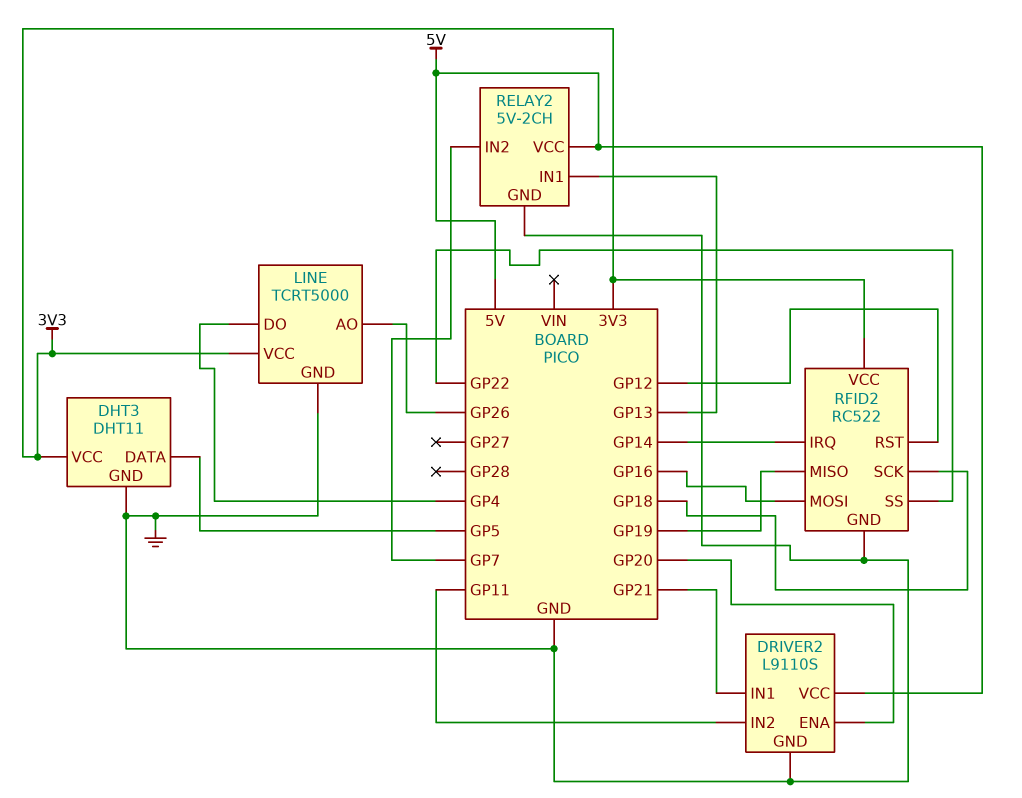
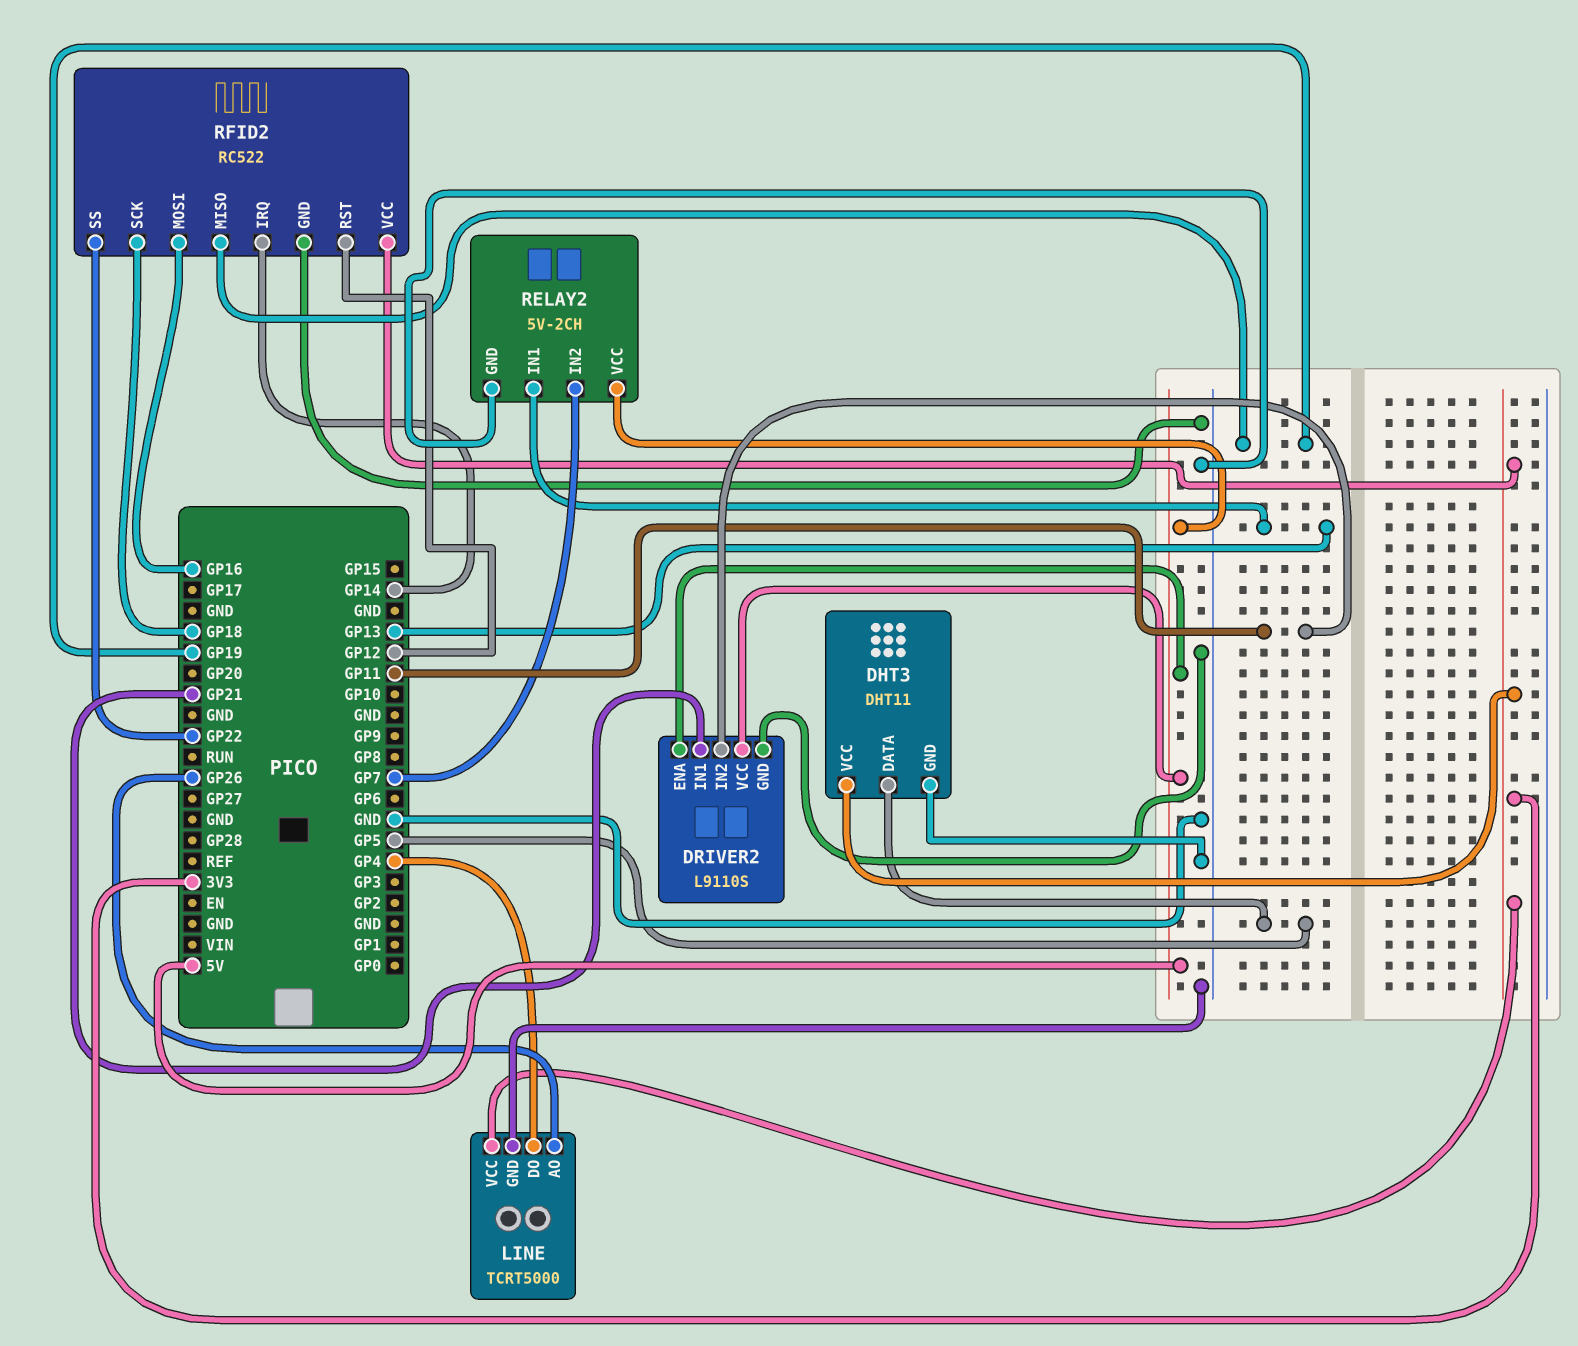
DRIVER2 pin ENA: GP20 -> 5V

